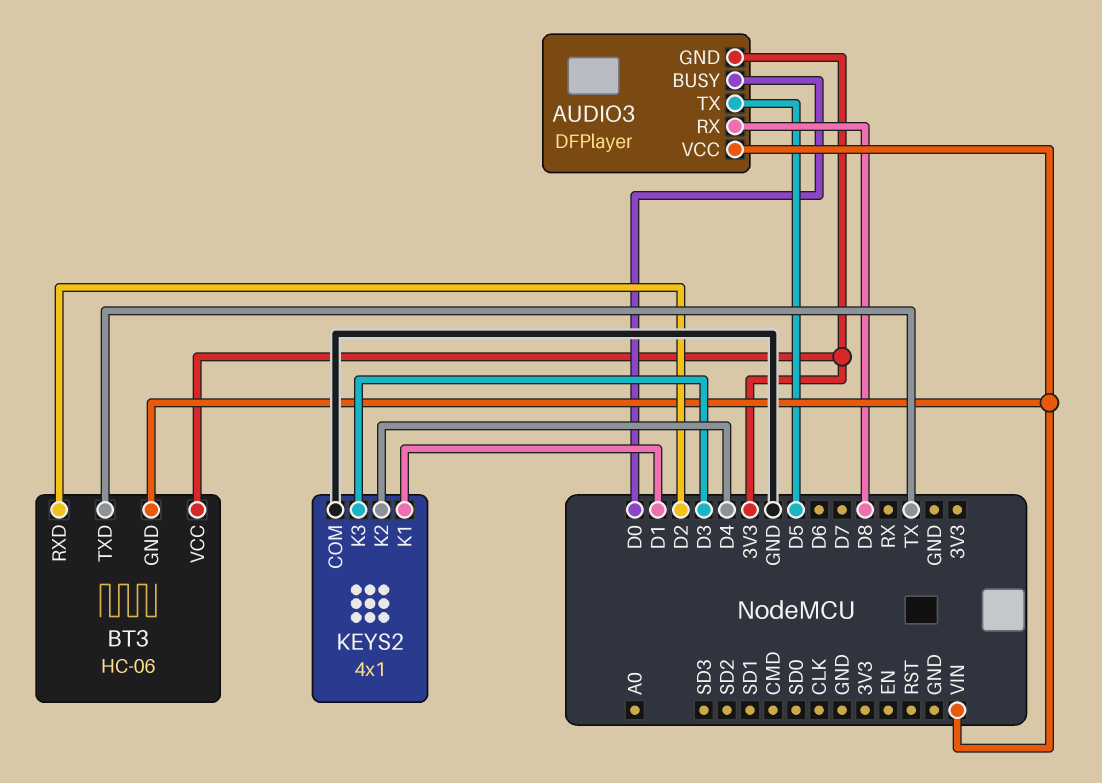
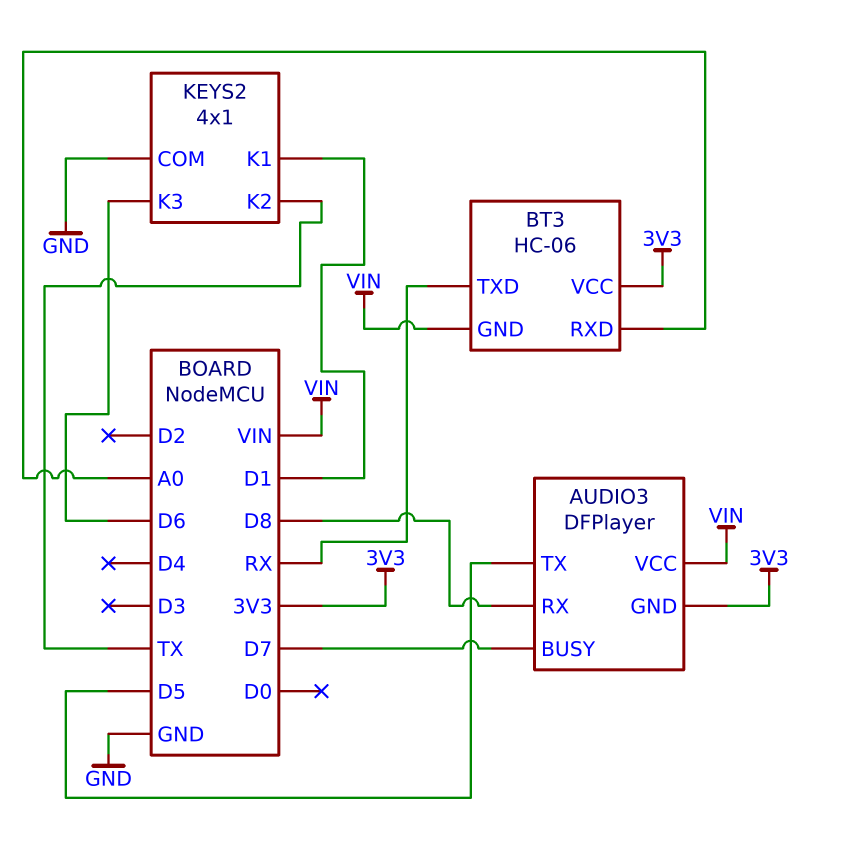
AUDIO3 pin BUSY: D0 -> D7
BT3 pin RXD: D2 -> A0
BT3 pin TXD: TX -> RX
KEYS2 pin K2: D4 -> TX
KEYS2 pin K3: D3 -> D6

